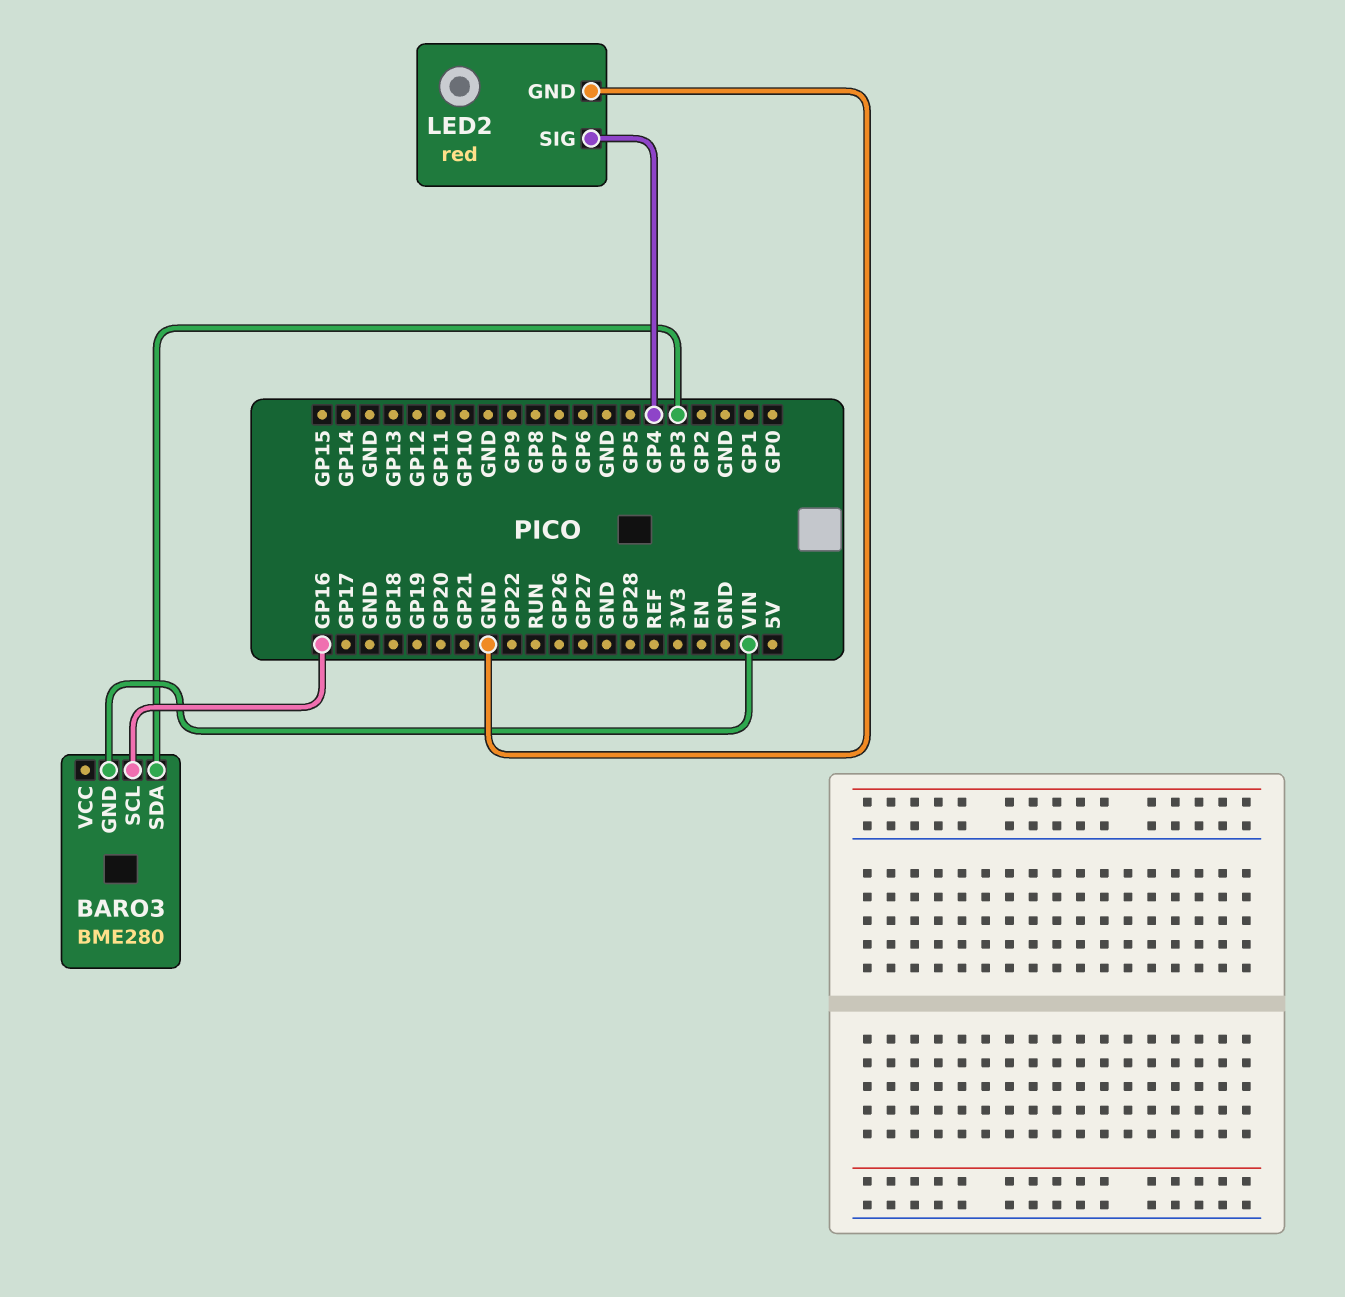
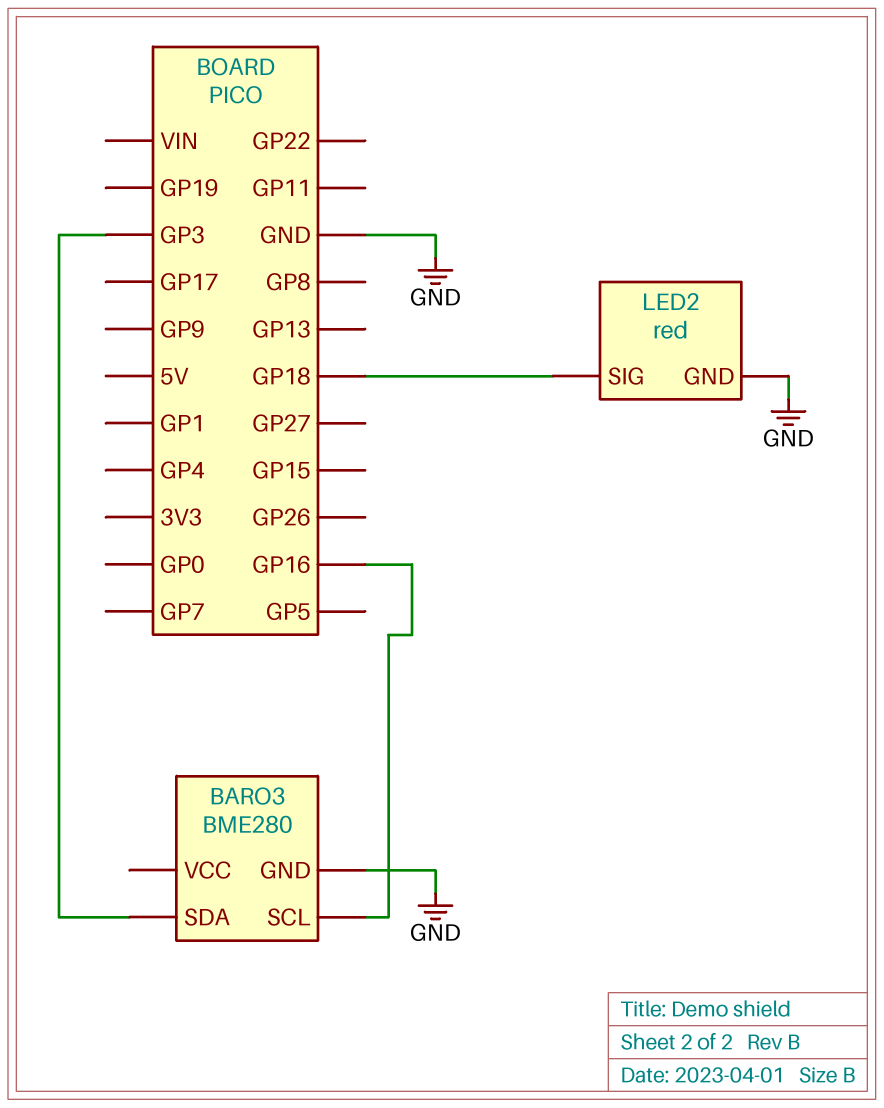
BARO3 pin GND: VIN -> GND
LED2 pin SIG: GP4 -> GP18

